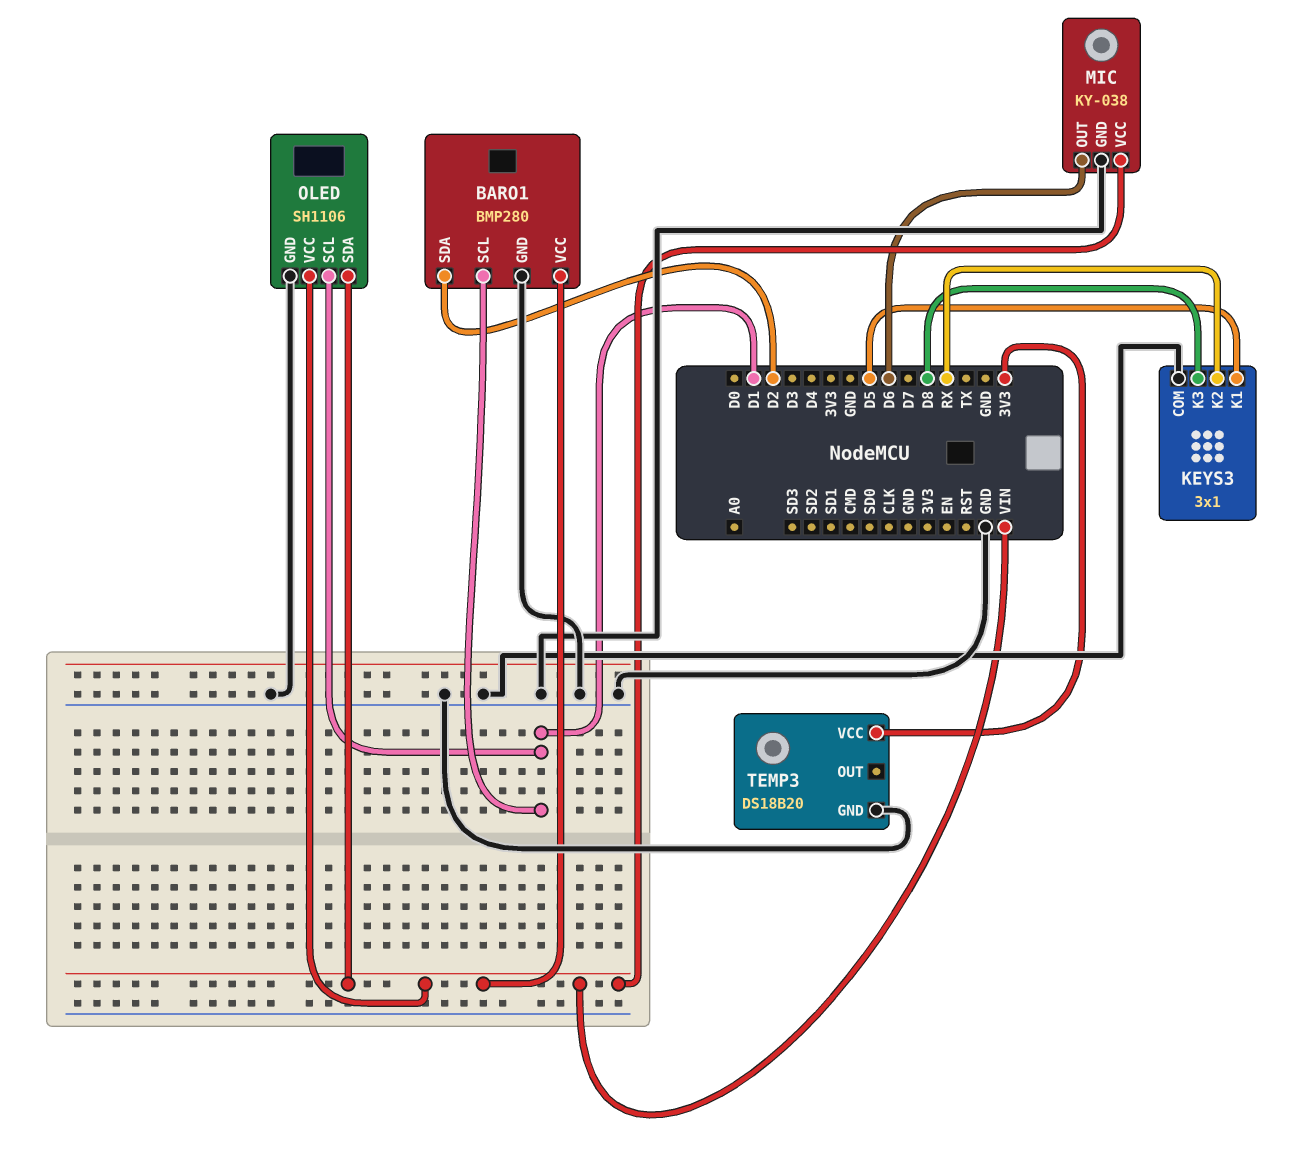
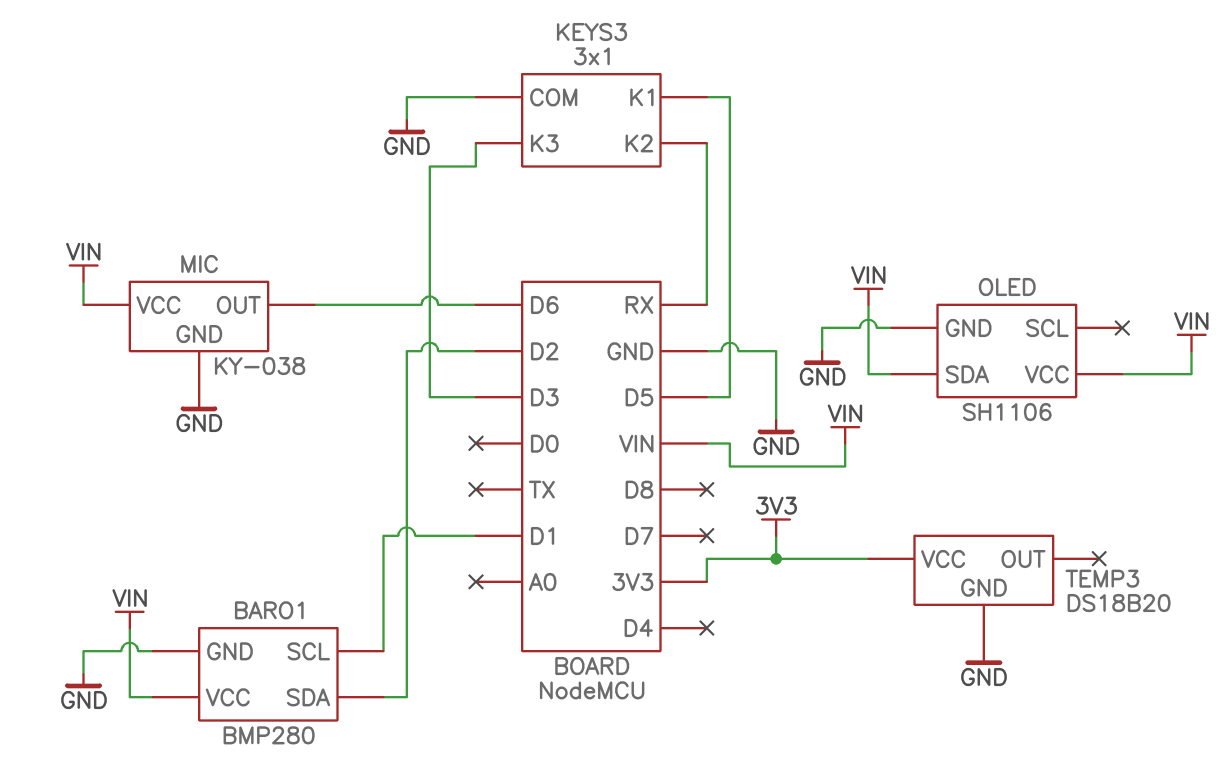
KEYS3 pin K3: D8 -> D3
OLED pin SCL: D1 -> none

